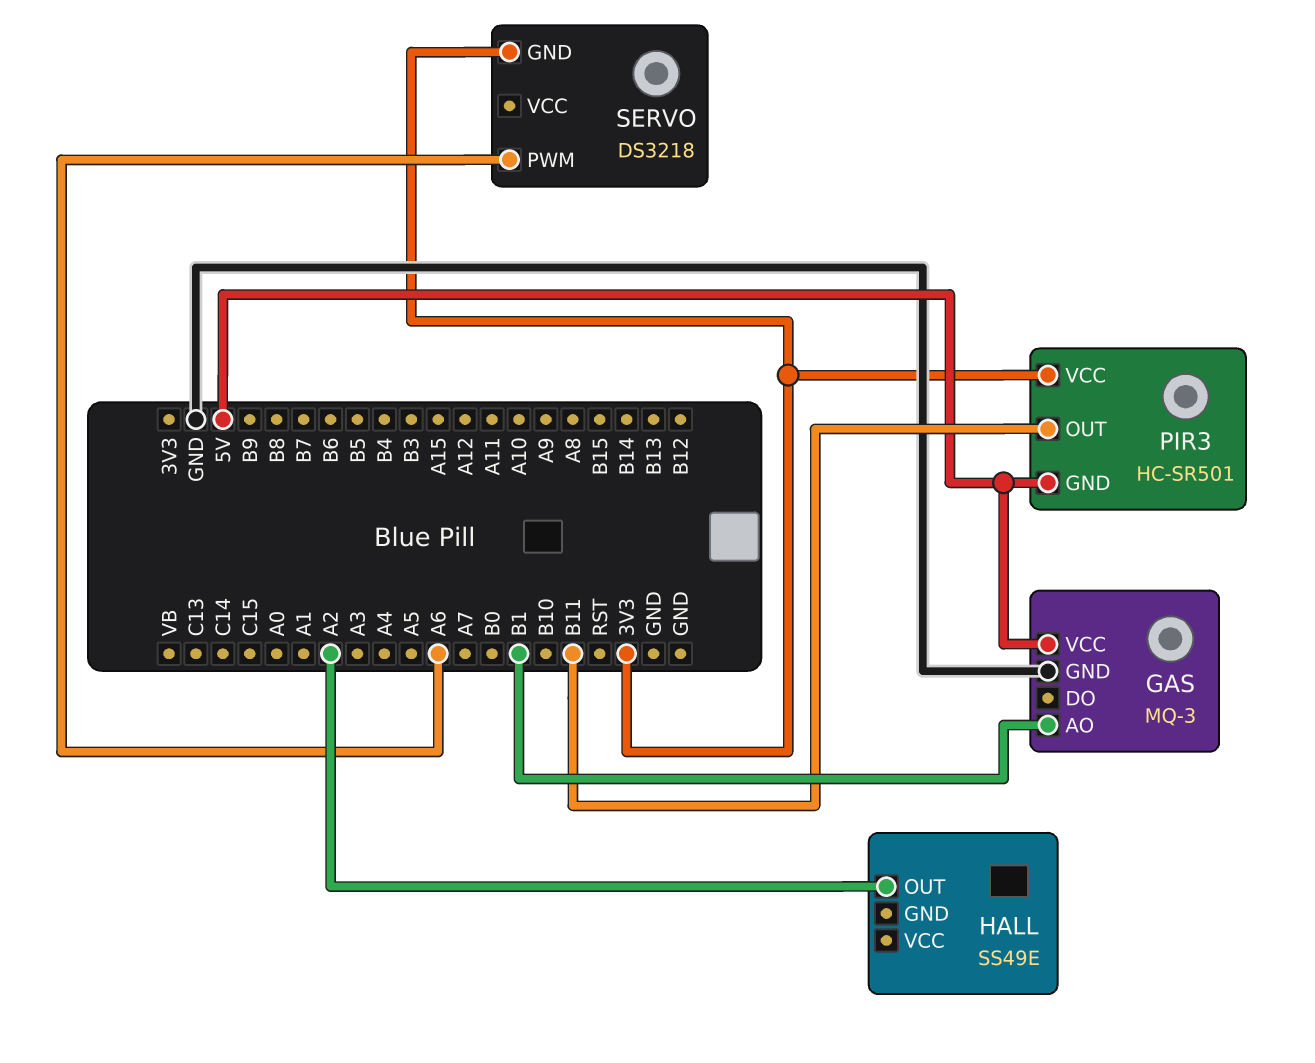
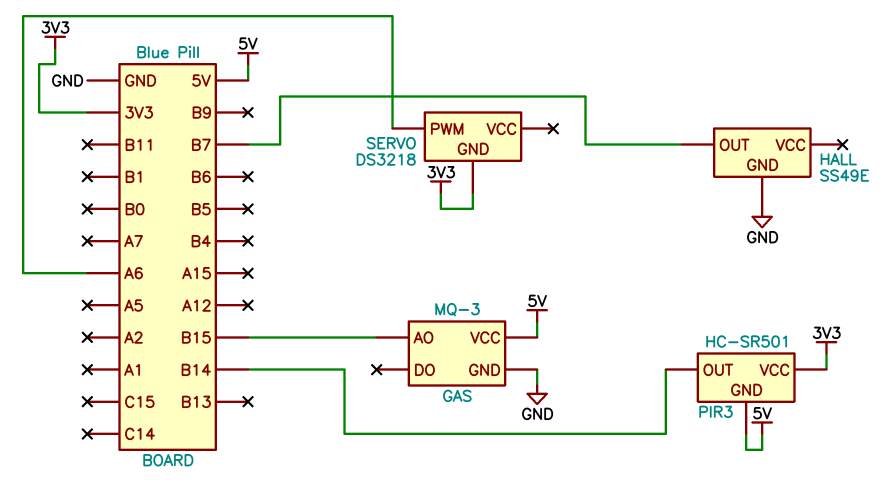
GAS pin AO: B1 -> B15
HALL pin GND: none -> GND
HALL pin OUT: A2 -> B7
PIR3 pin OUT: B11 -> B14

